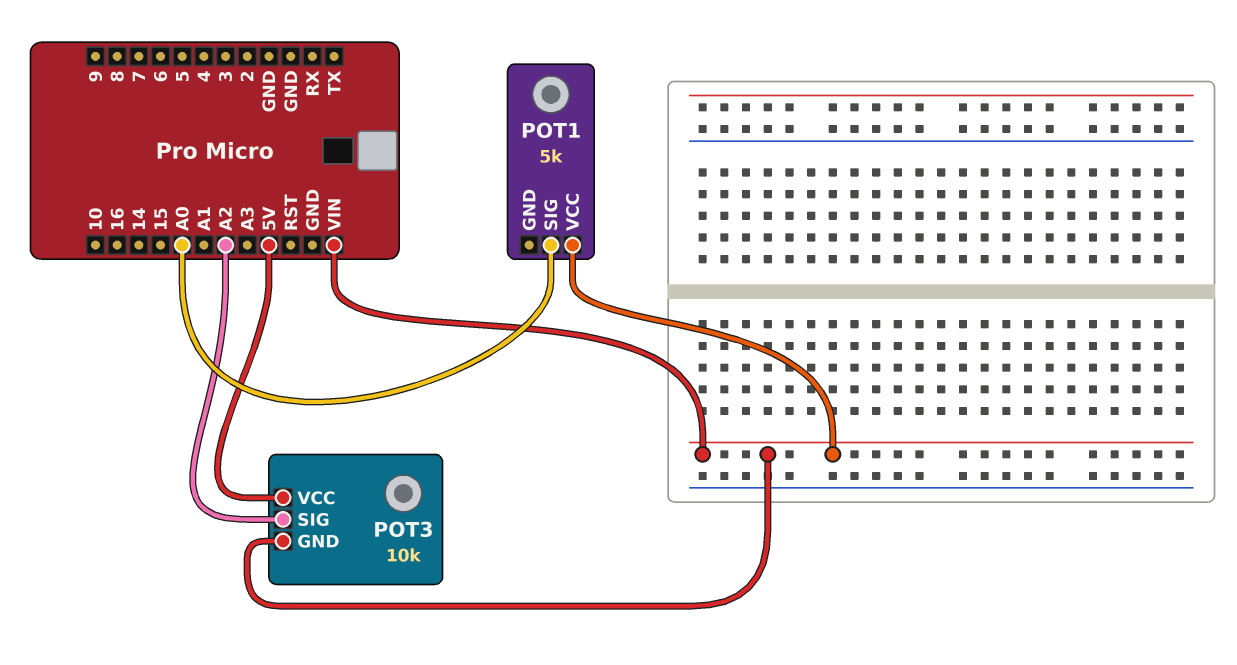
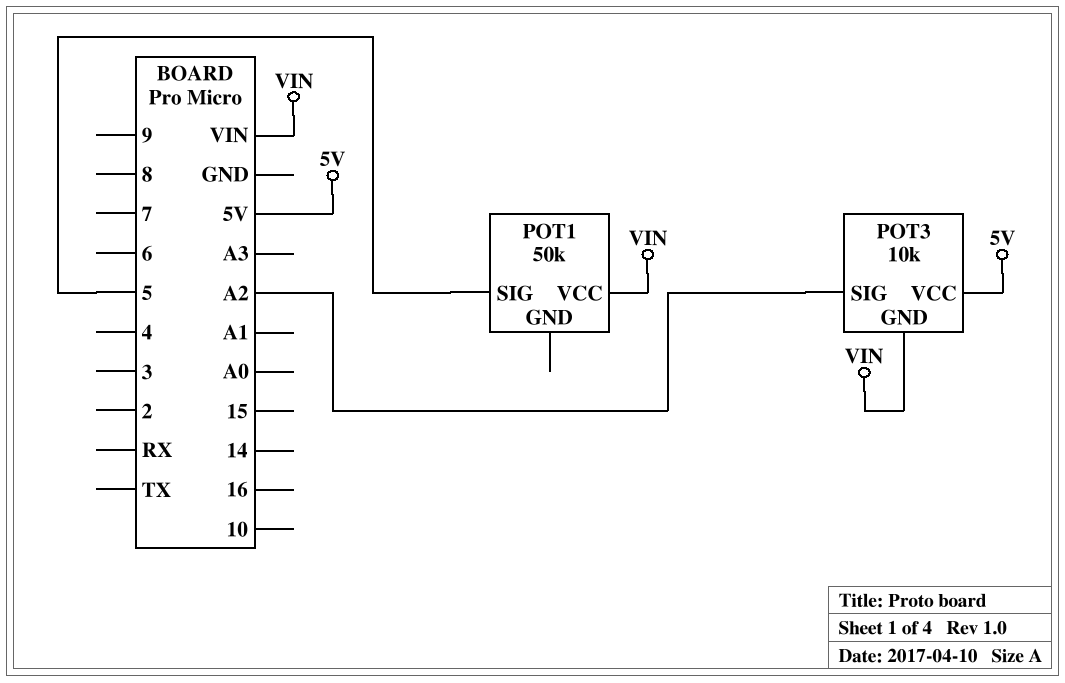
POT1: 5k -> 50k
POT1 pin SIG: A0 -> 5

